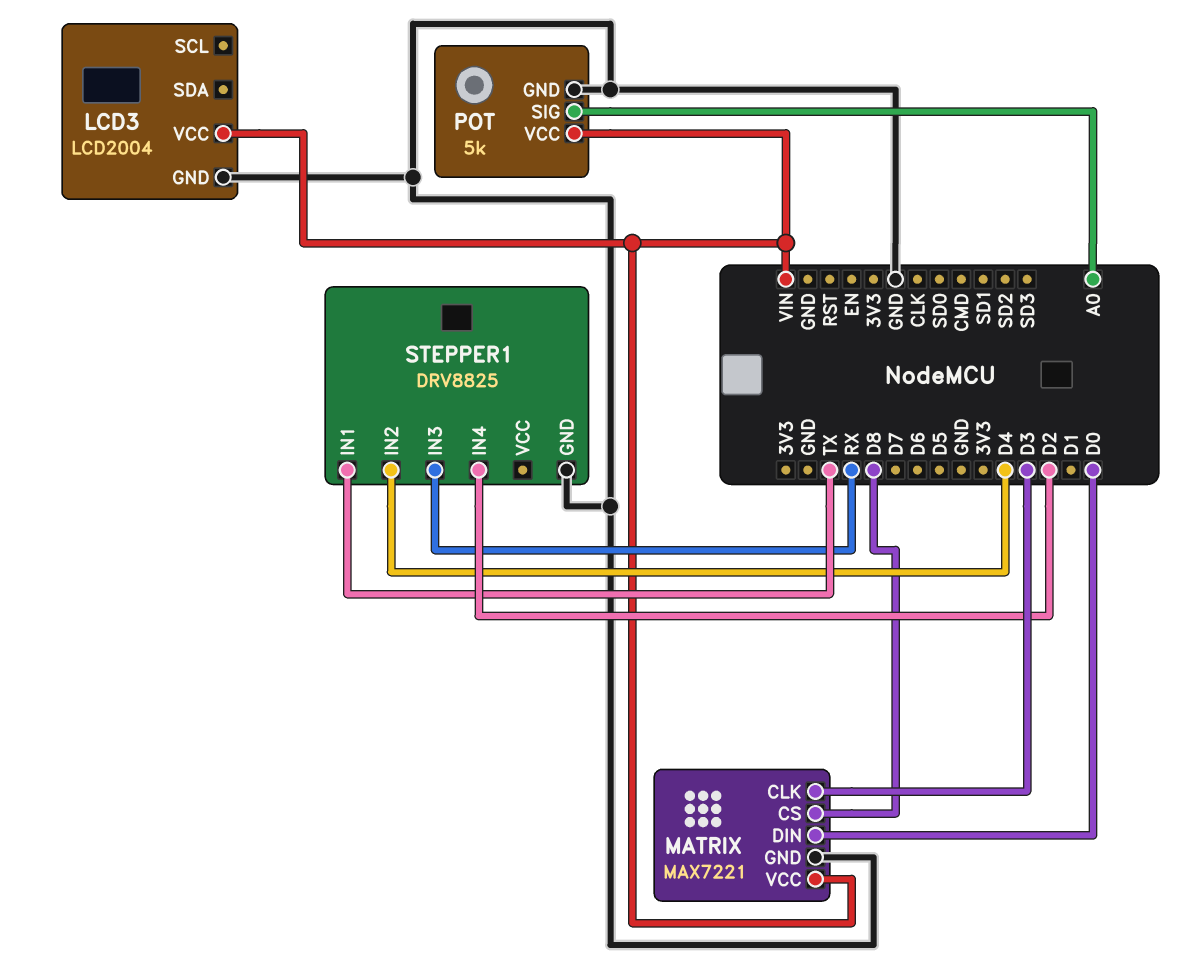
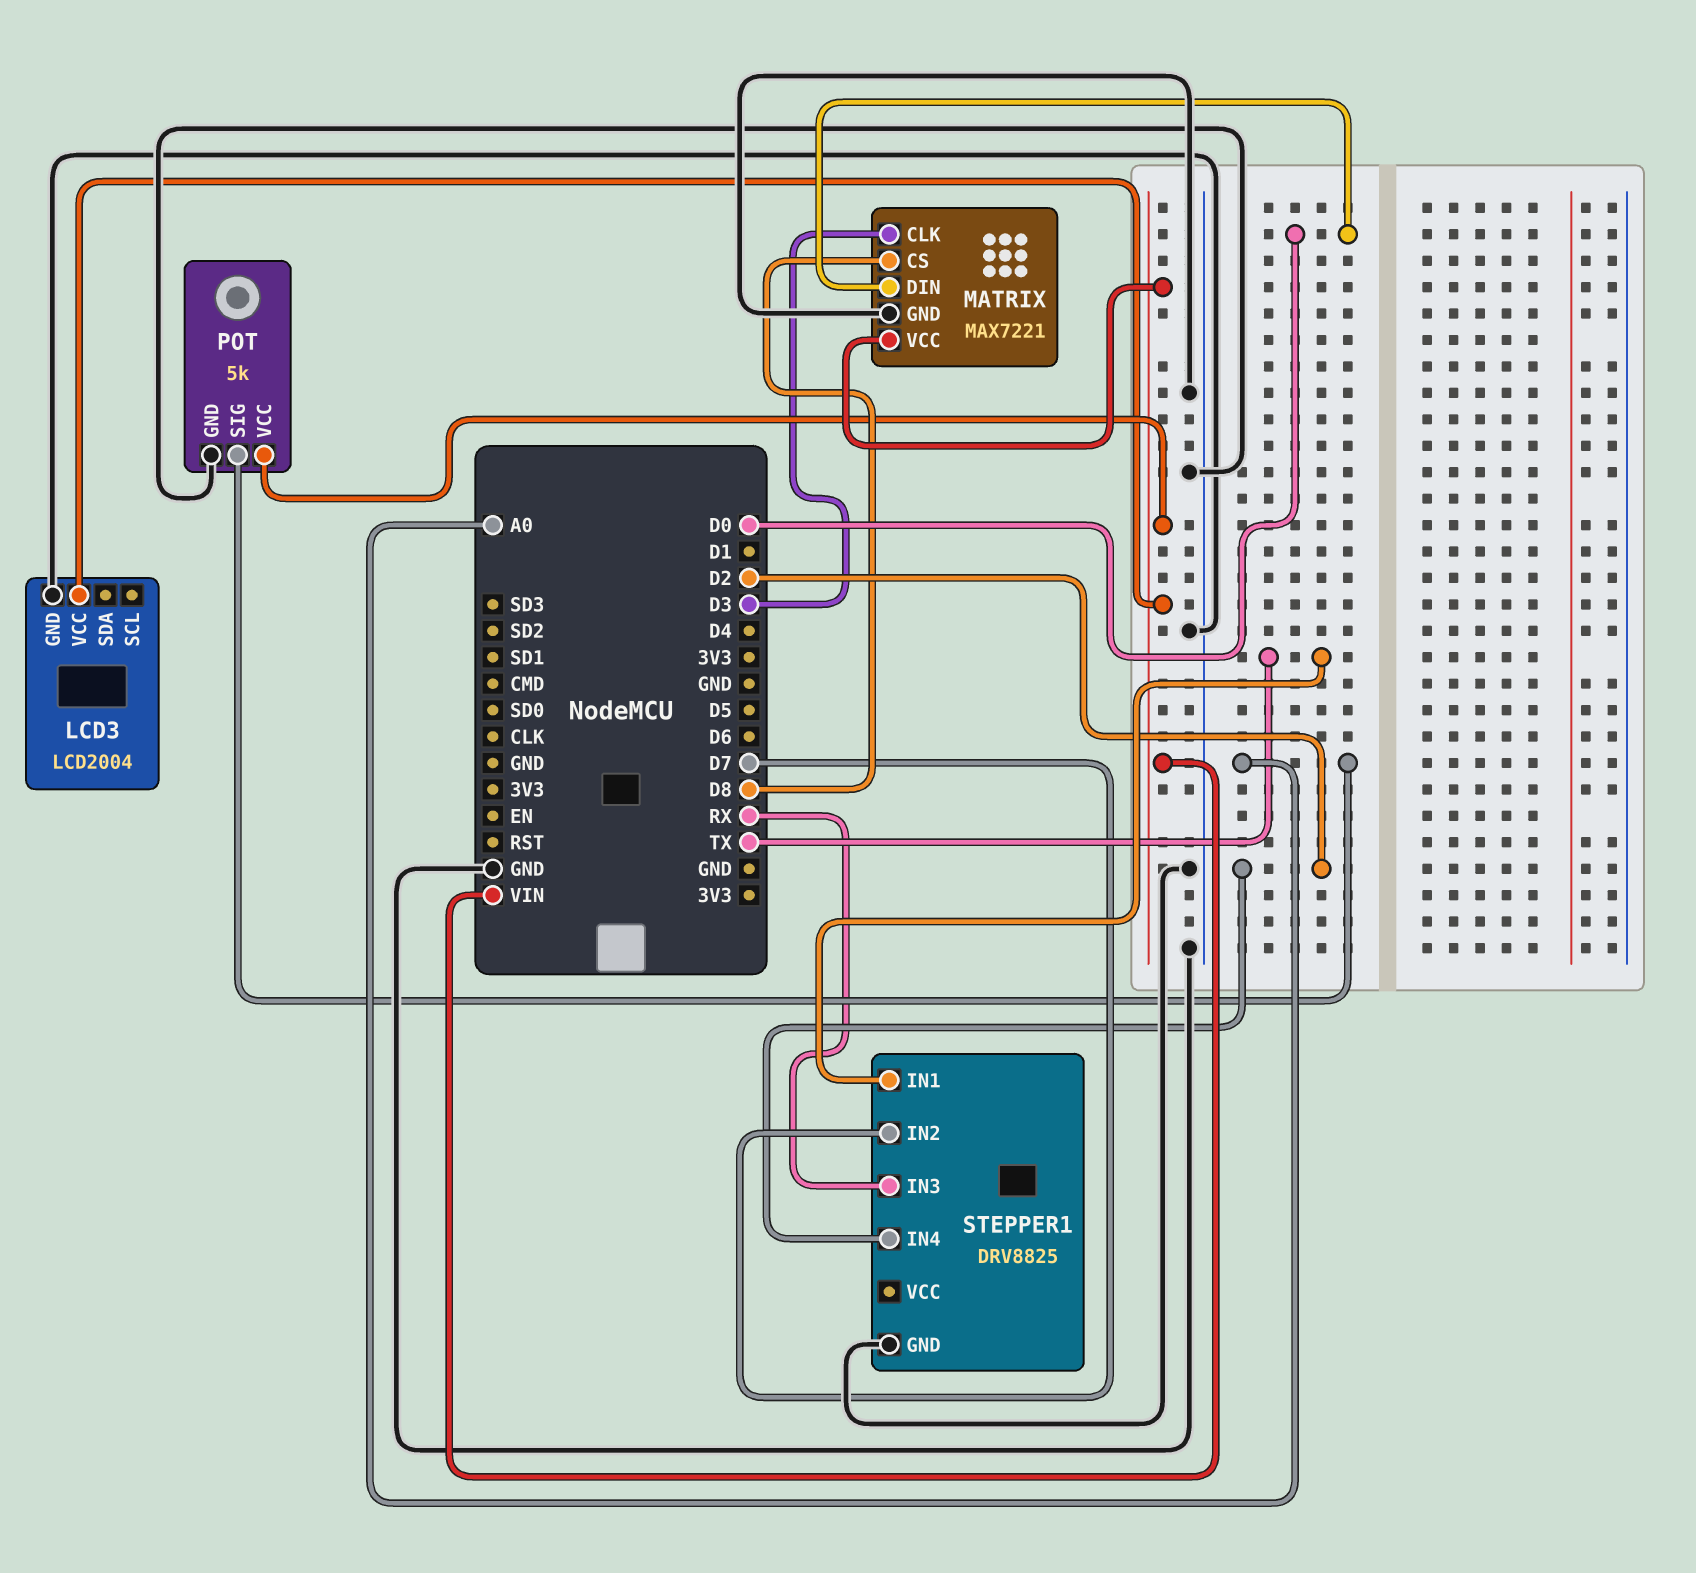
STEPPER1 pin IN2: D4 -> D7

